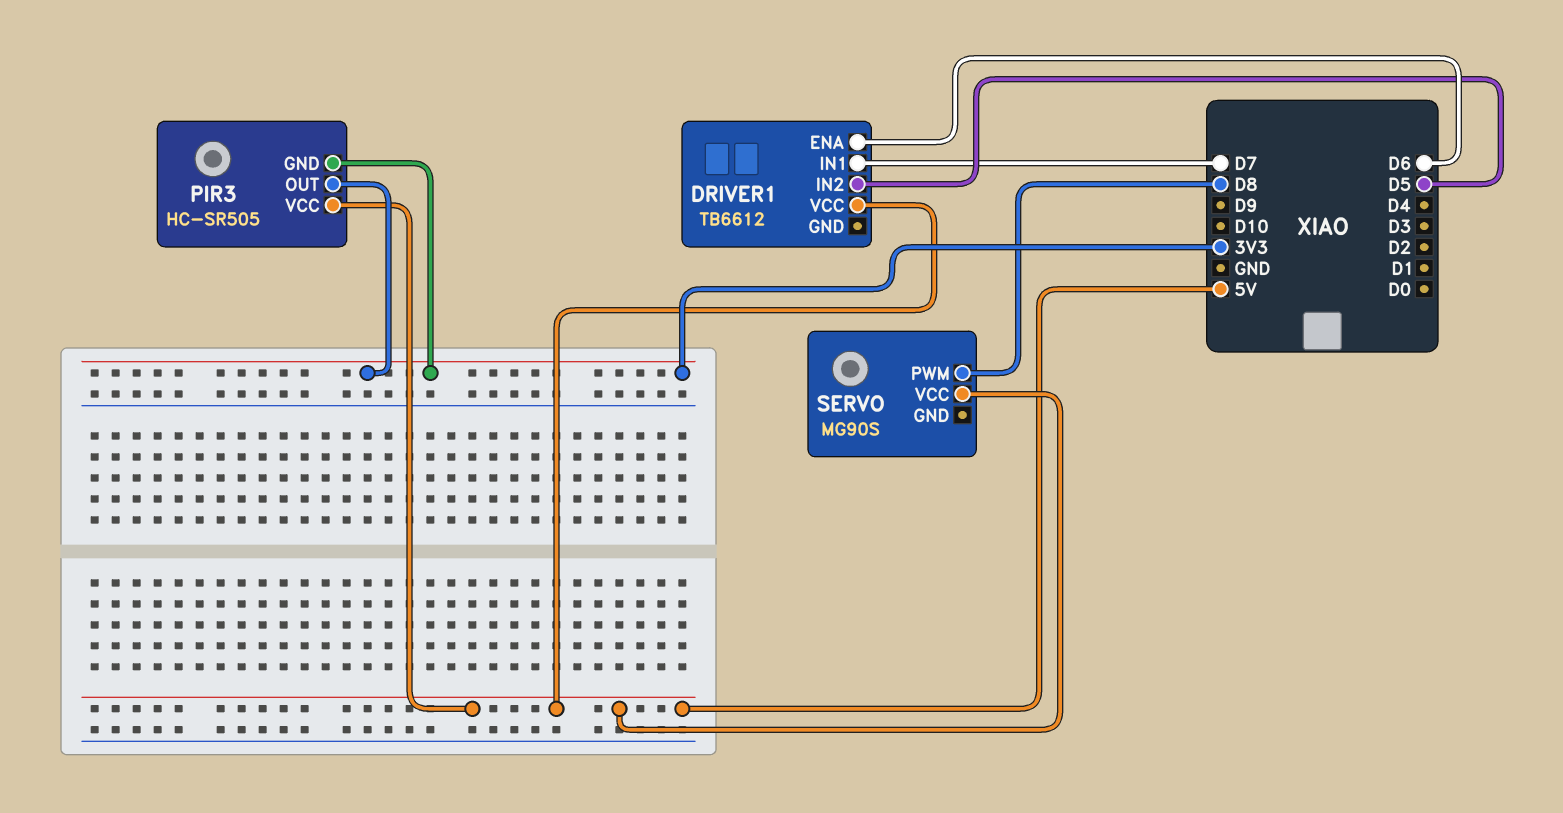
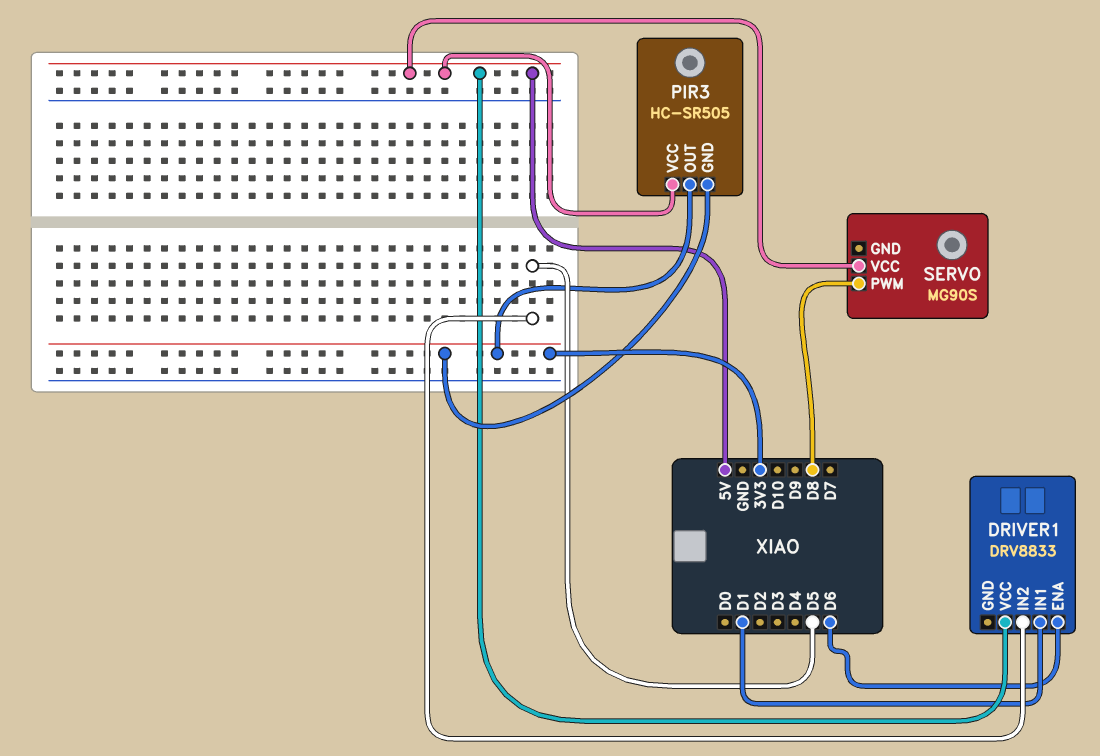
DRIVER1: TB6612 -> DRV8833
DRIVER1 pin IN1: D7 -> D1

